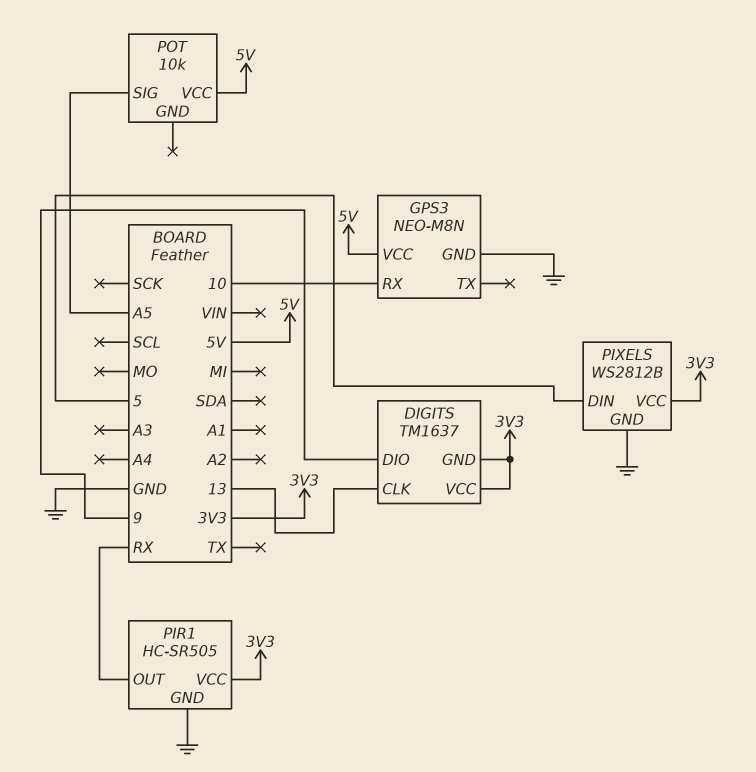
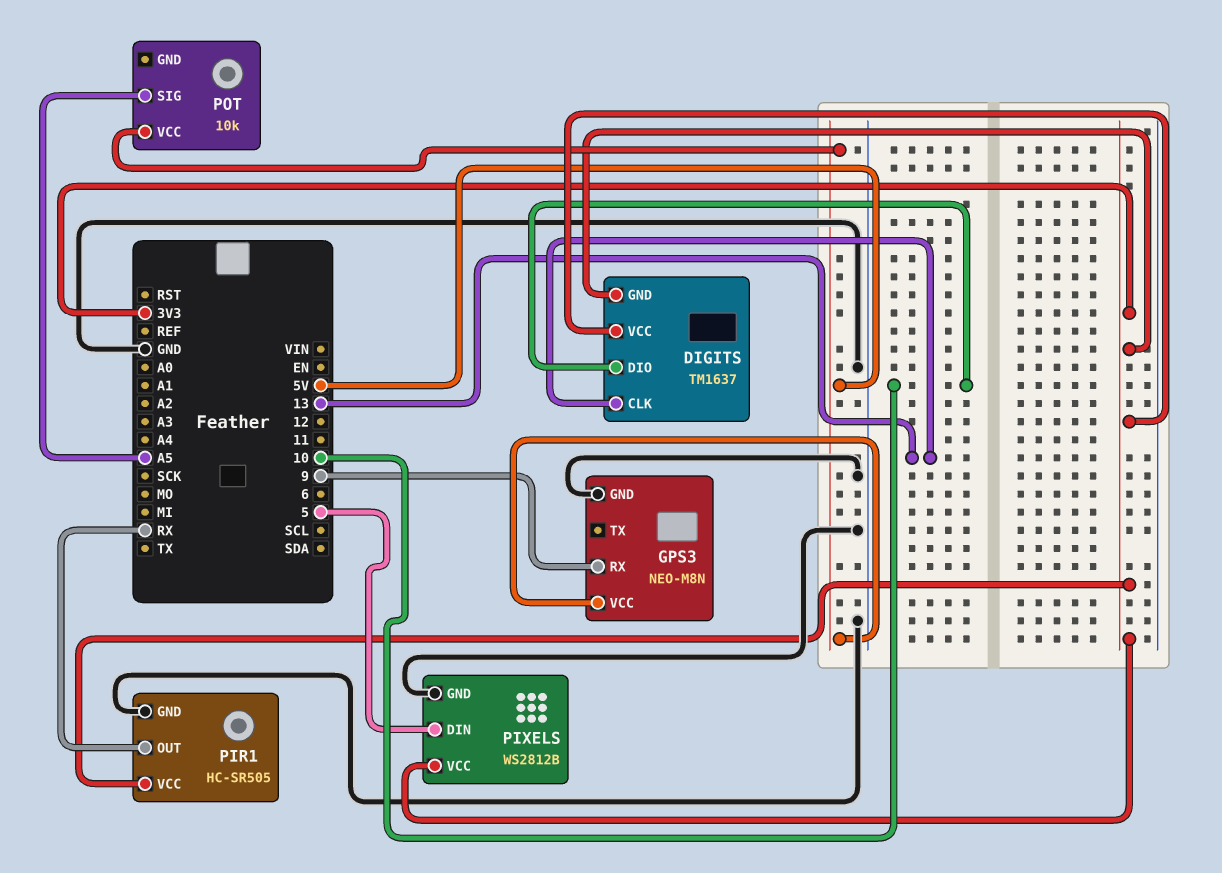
DIGITS pin DIO: 9 -> 10
GPS3 pin RX: 10 -> 9

